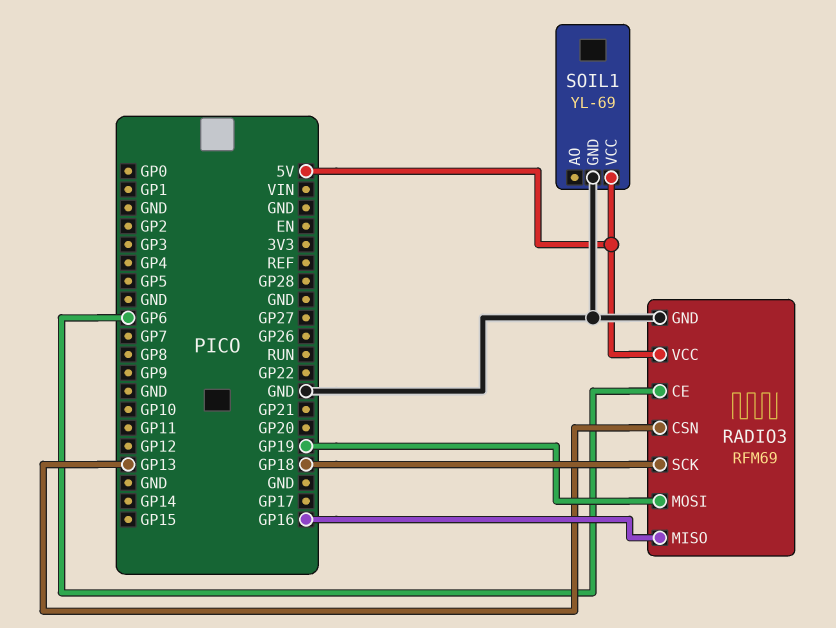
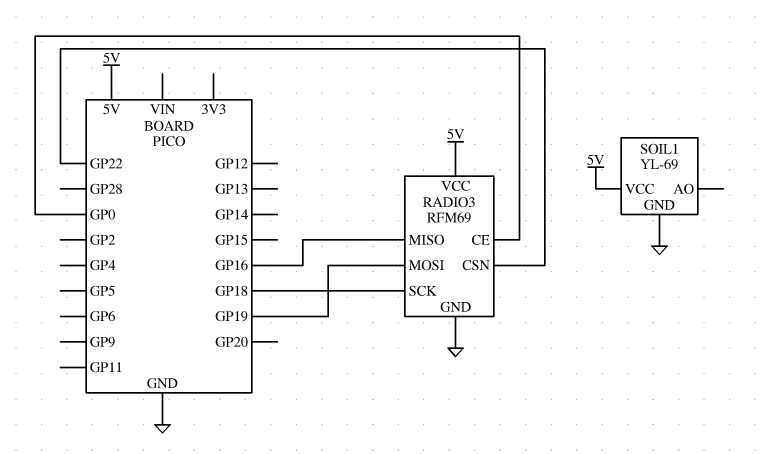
RADIO3 pin CE: GP6 -> GP0
RADIO3 pin CSN: GP13 -> GP22

